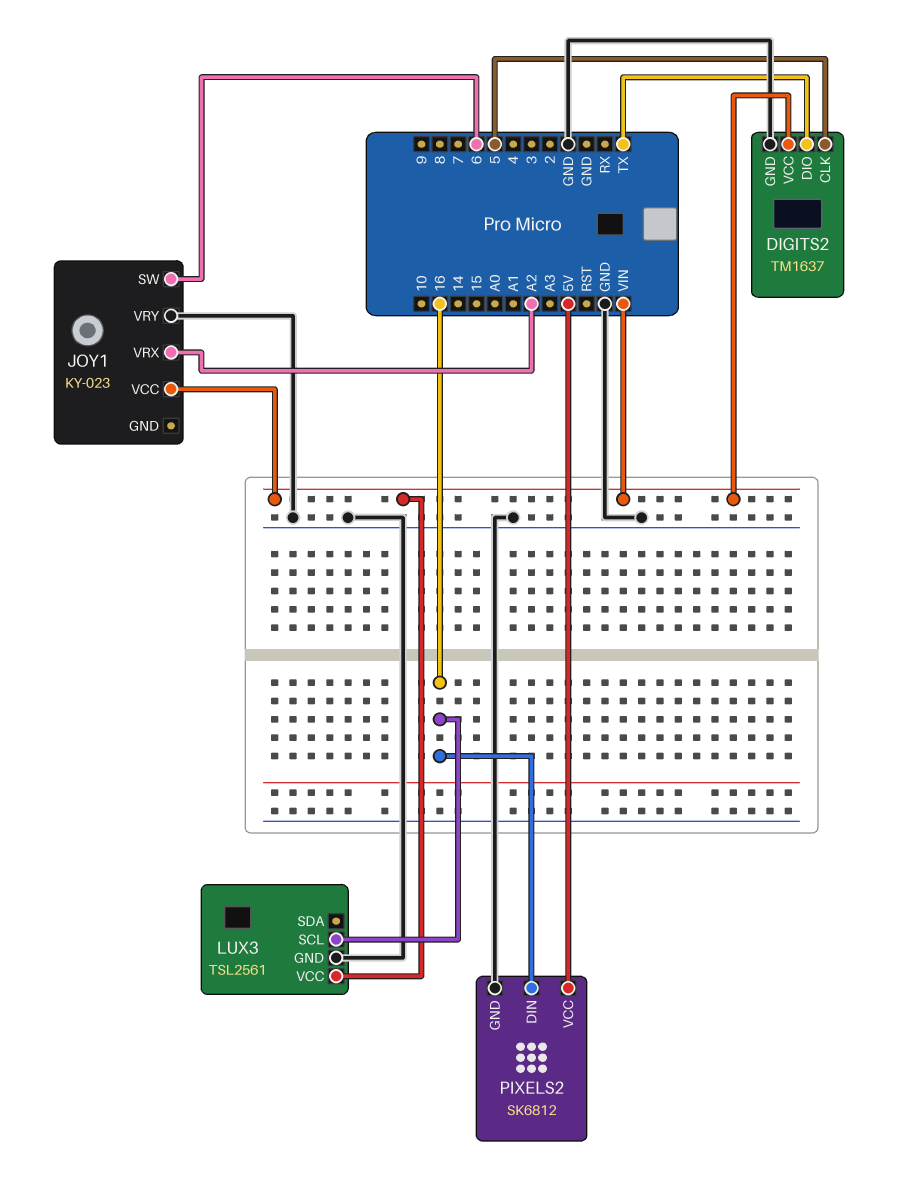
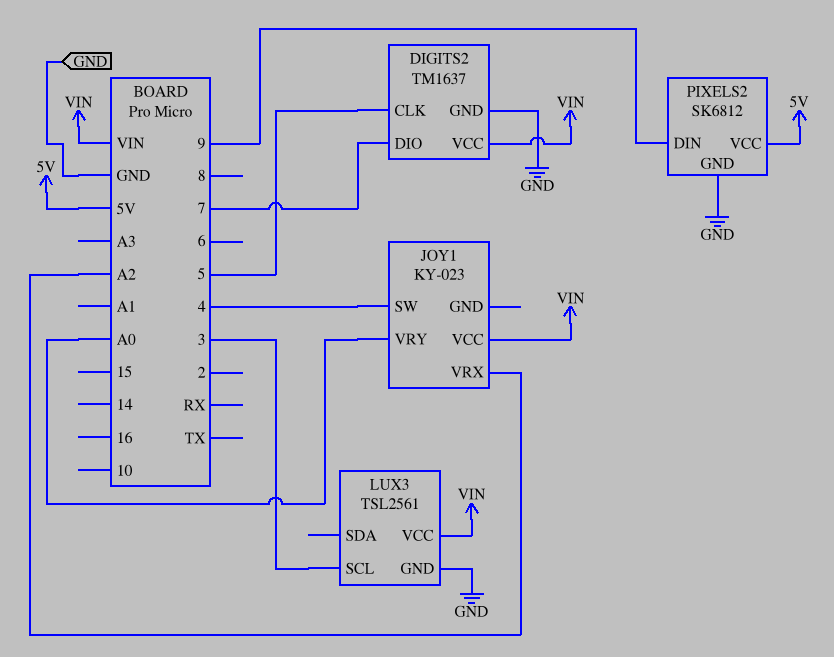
DIGITS2 pin DIO: TX -> 7
JOY1 pin SW: 6 -> 4
JOY1 pin VRY: GND -> A0
LUX3 pin SCL: 16 -> 3
PIXELS2 pin DIN: 16 -> 9

